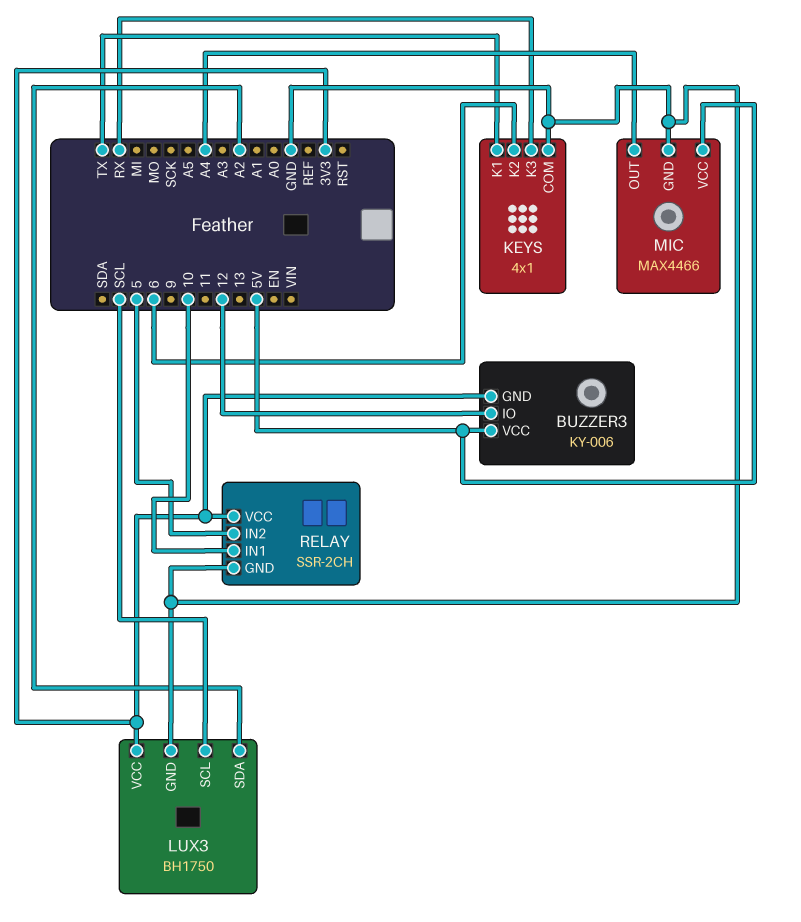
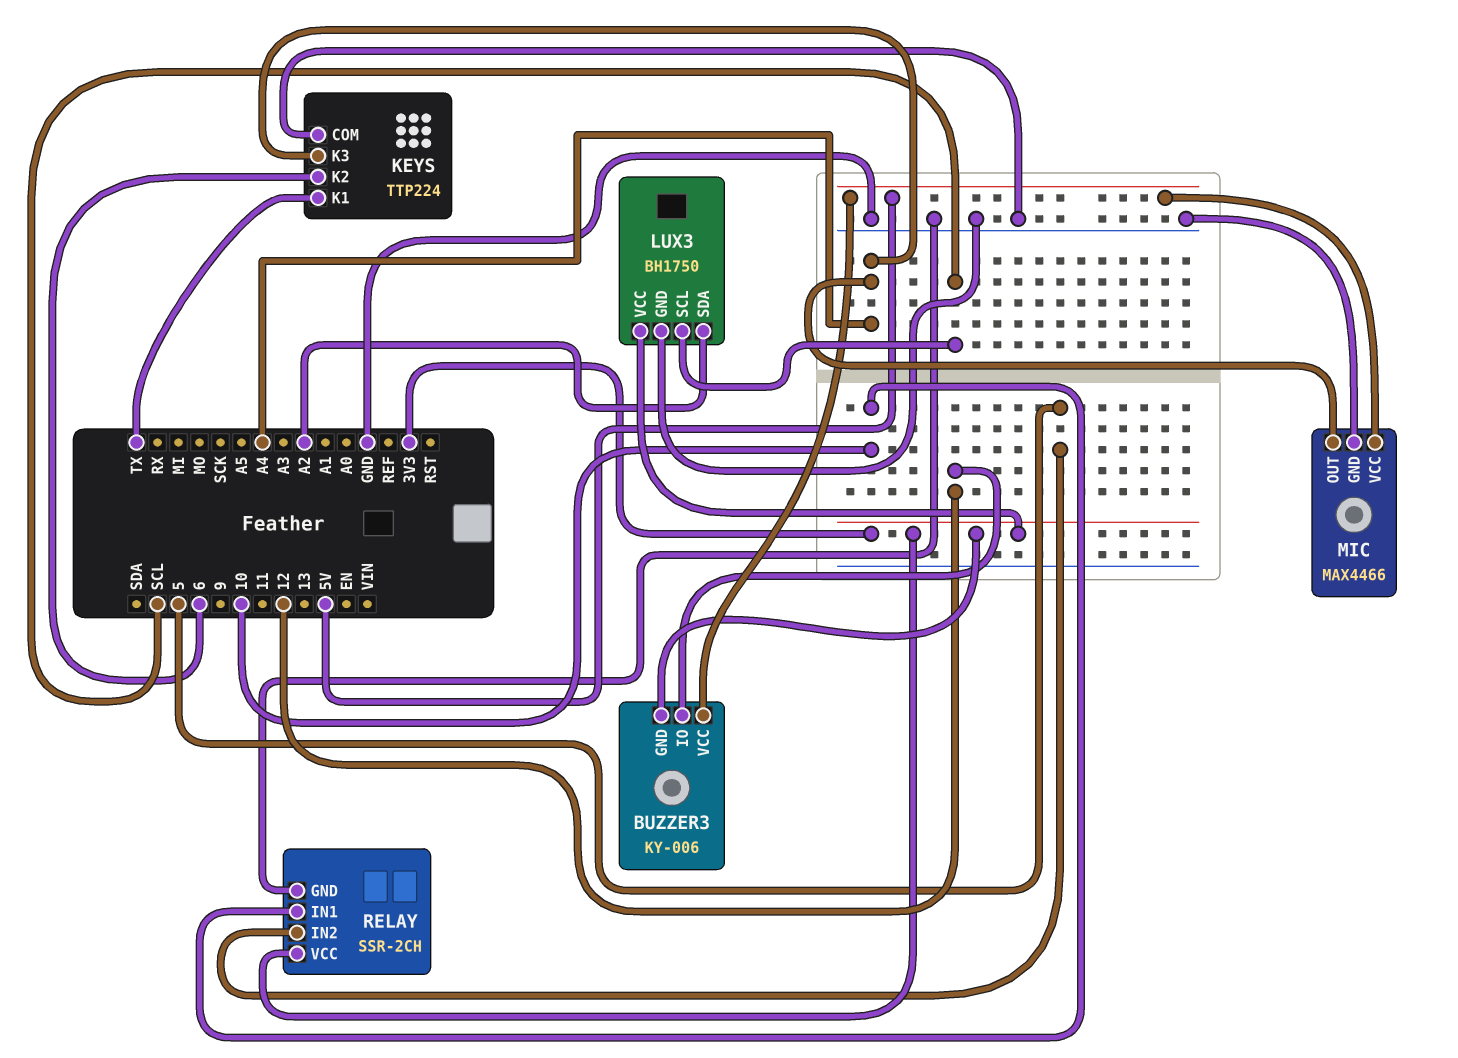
KEYS: 4x1 -> TTP224
KEYS pin K3: RX -> A4

